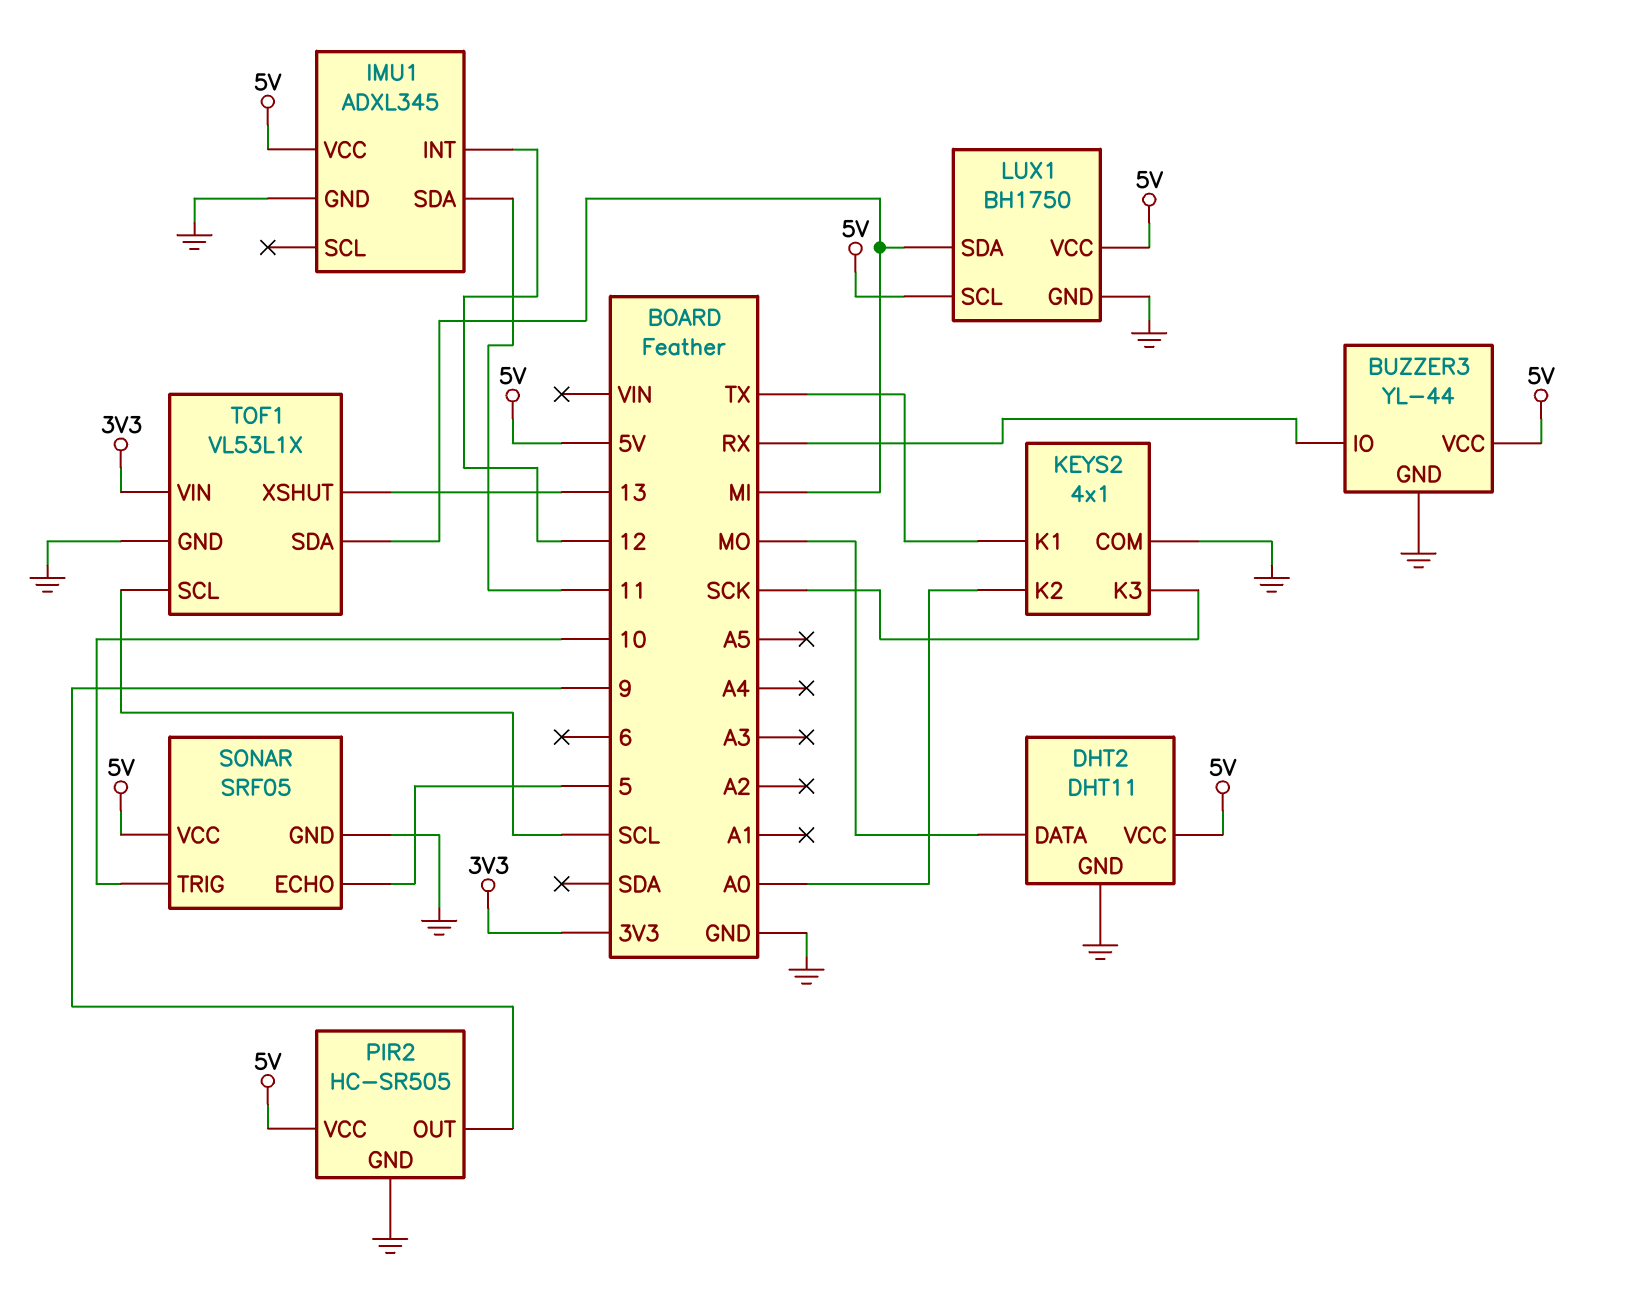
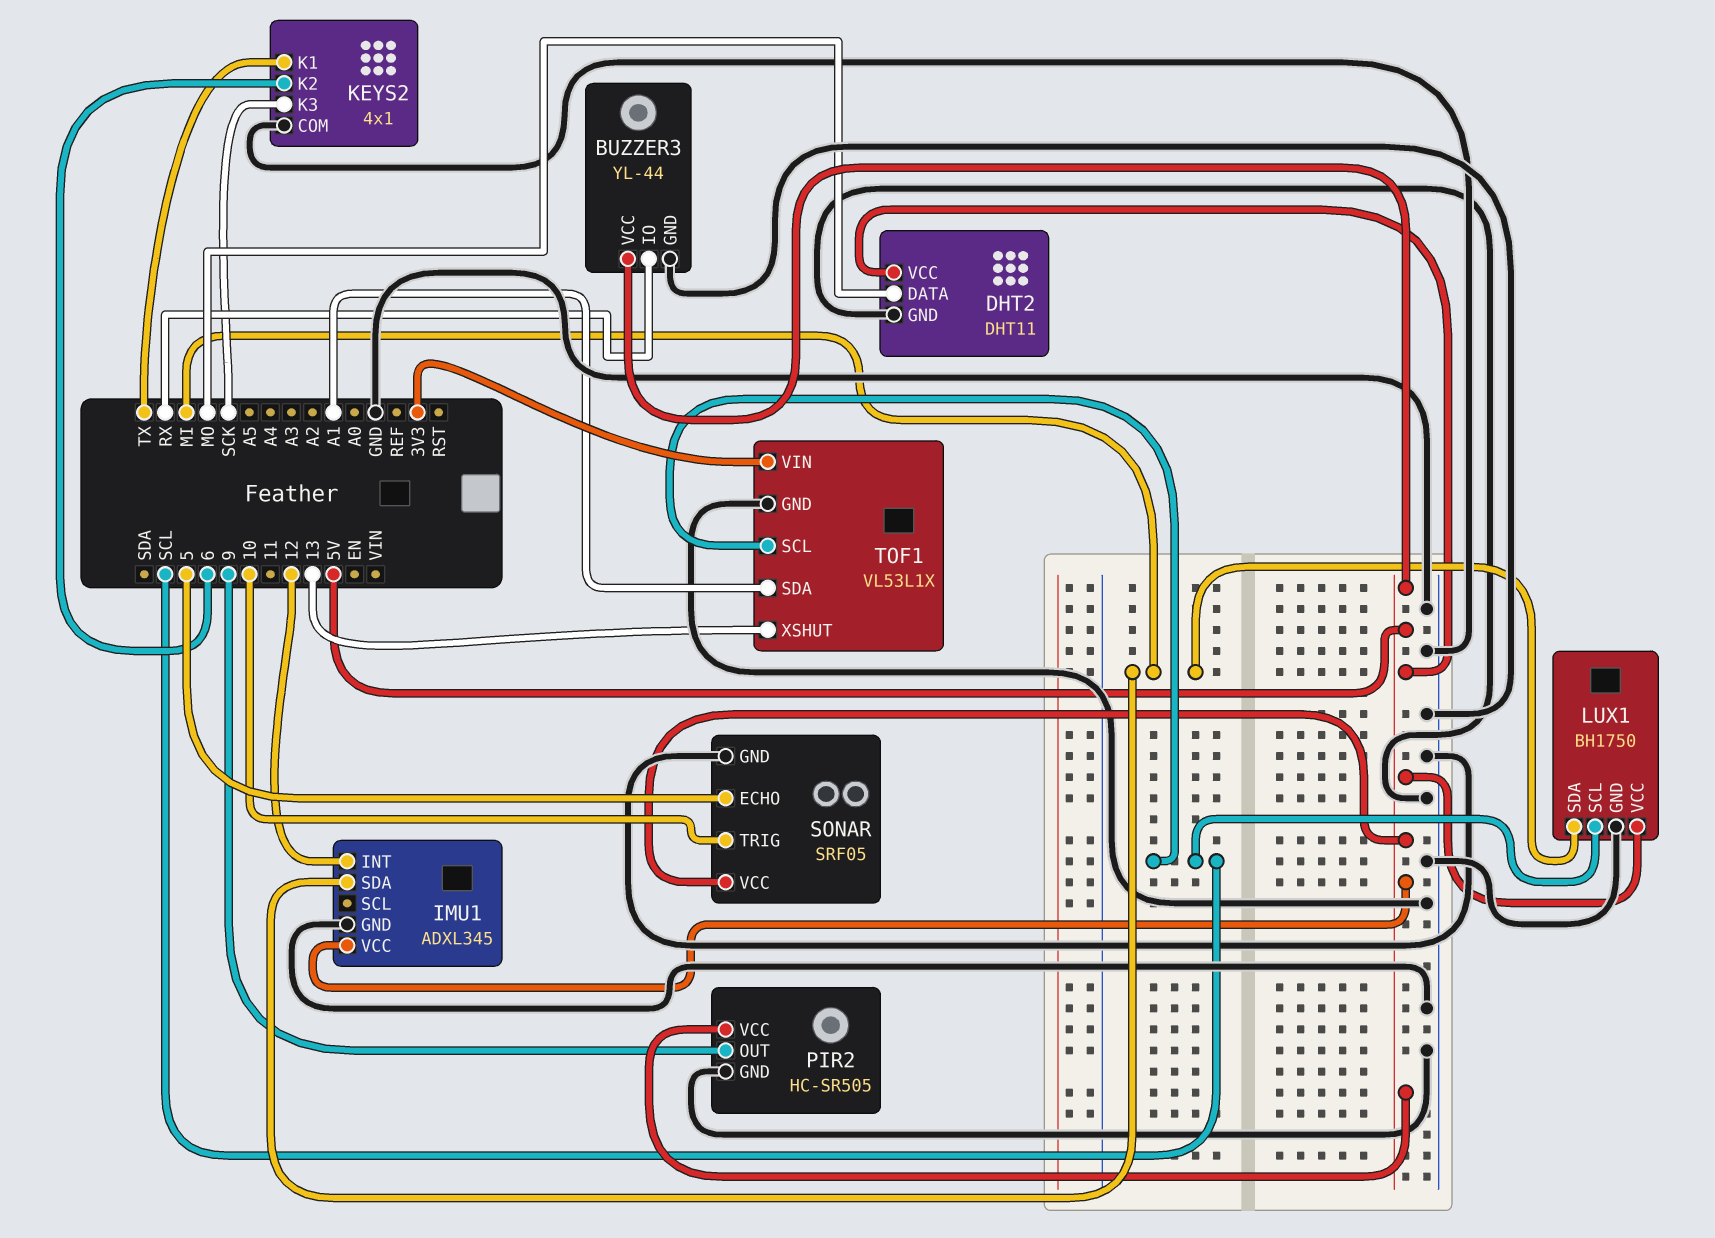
IMU1 pin SDA: 11 -> MI
KEYS2 pin K2: A0 -> 6
LUX1 pin SCL: 5V -> SCL
TOF1 pin SDA: MI -> A1

